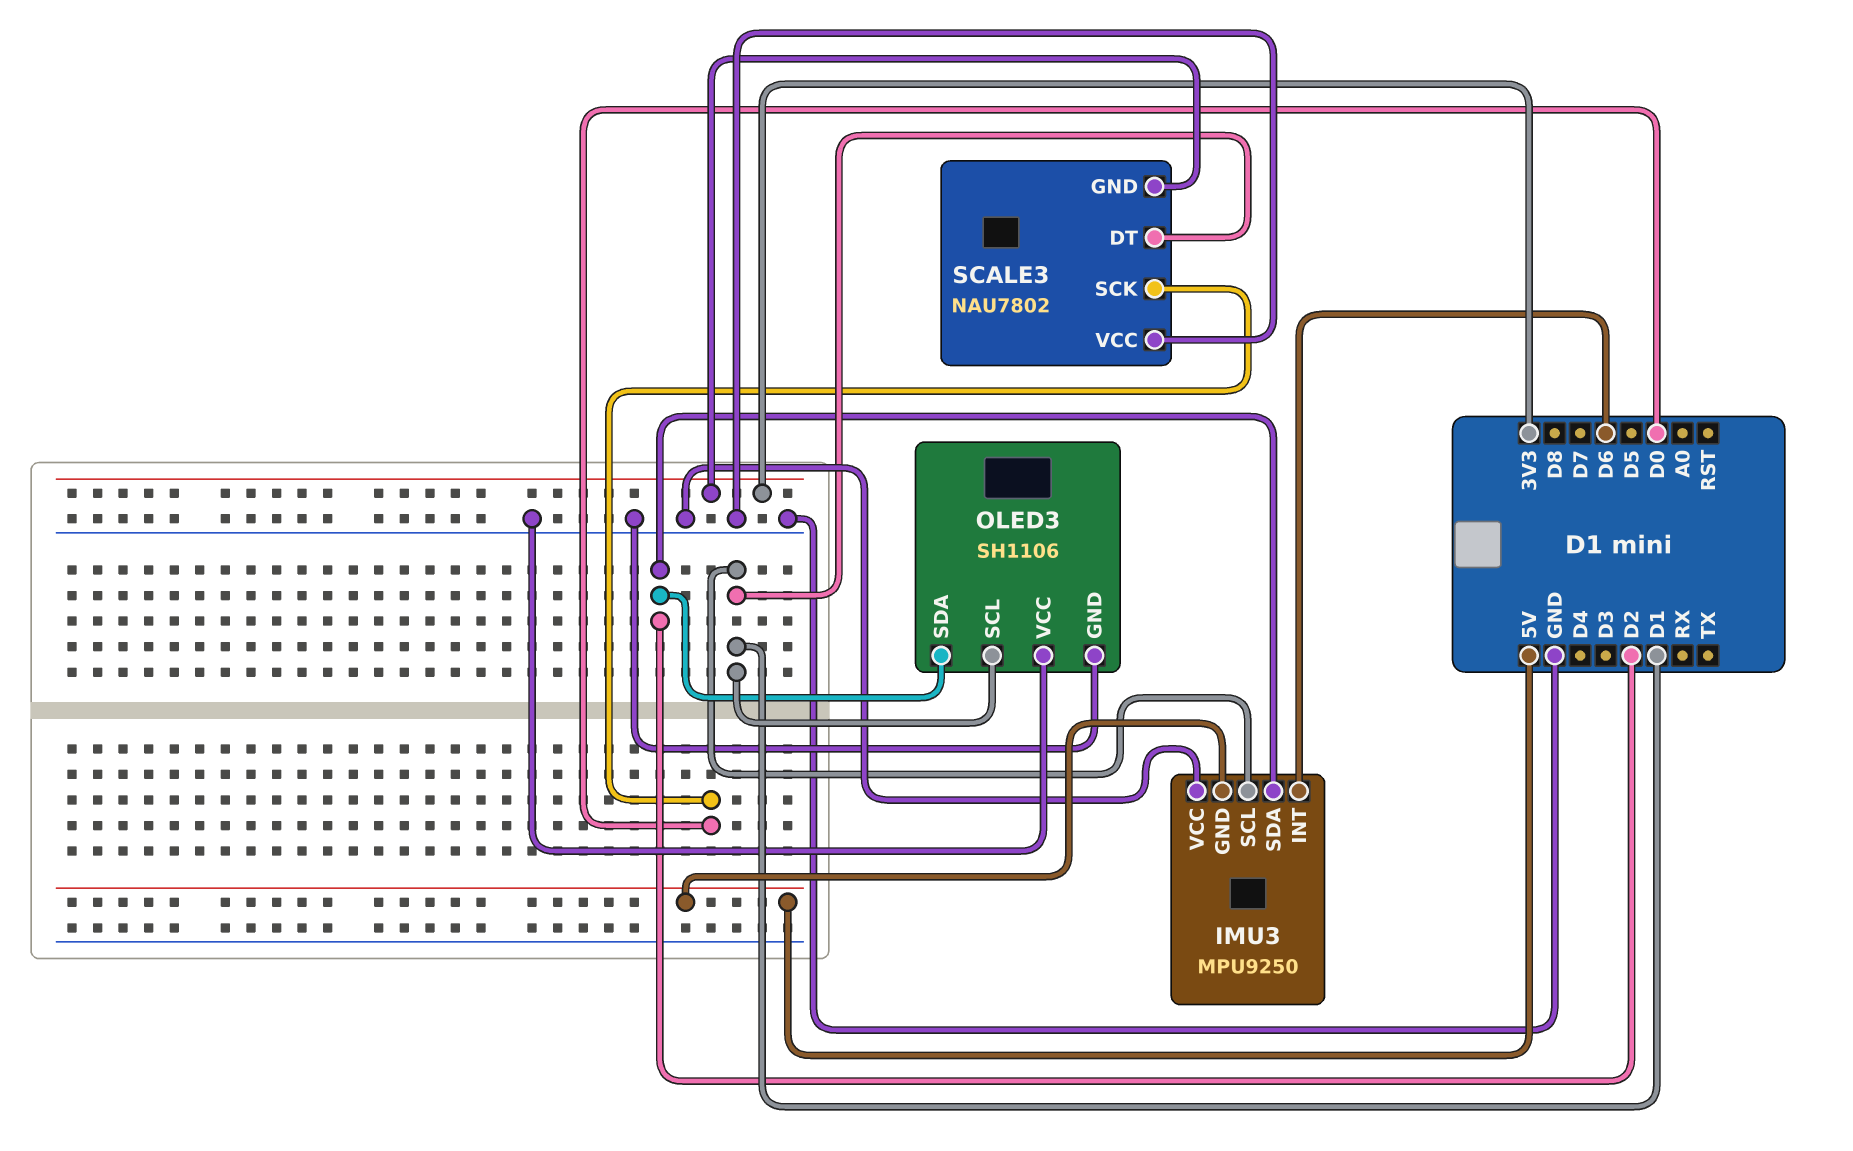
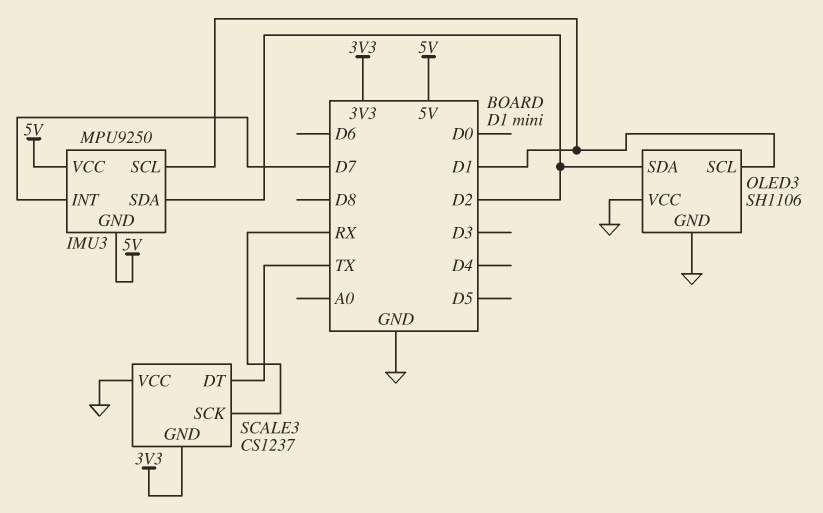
IMU3 pin INT: D6 -> D7
IMU3 pin VCC: GND -> 5V
SCALE3: NAU7802 -> CS1237
SCALE3 pin DT: D1 -> TX
SCALE3 pin SCK: D0 -> RX

